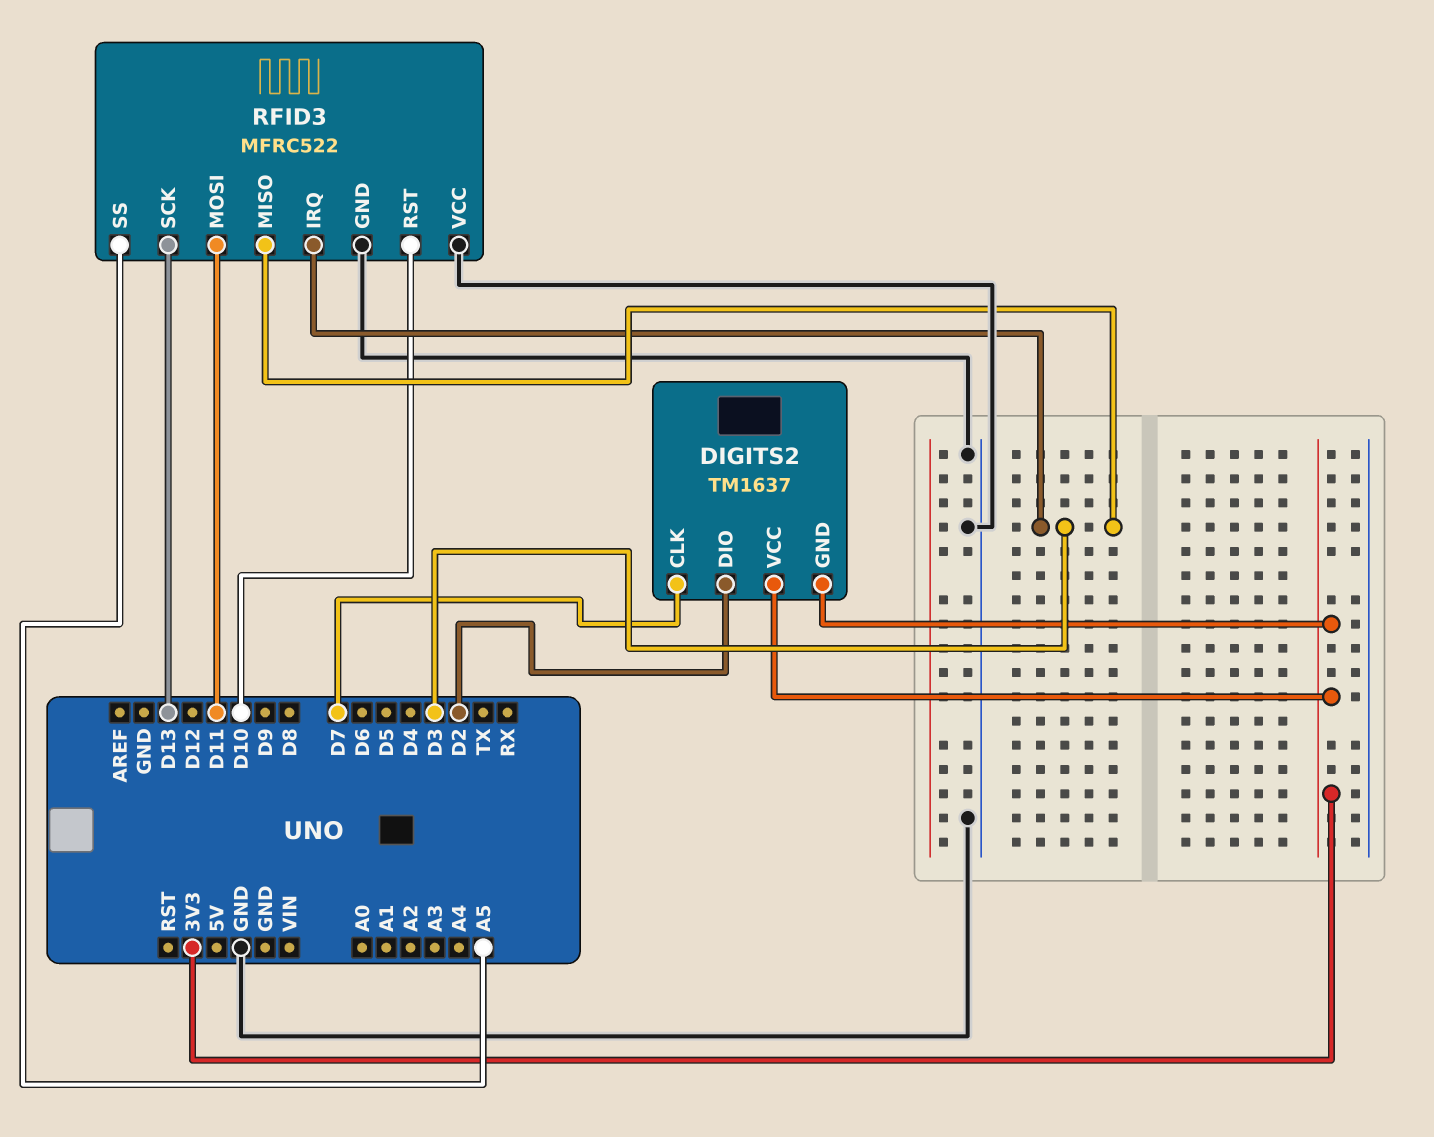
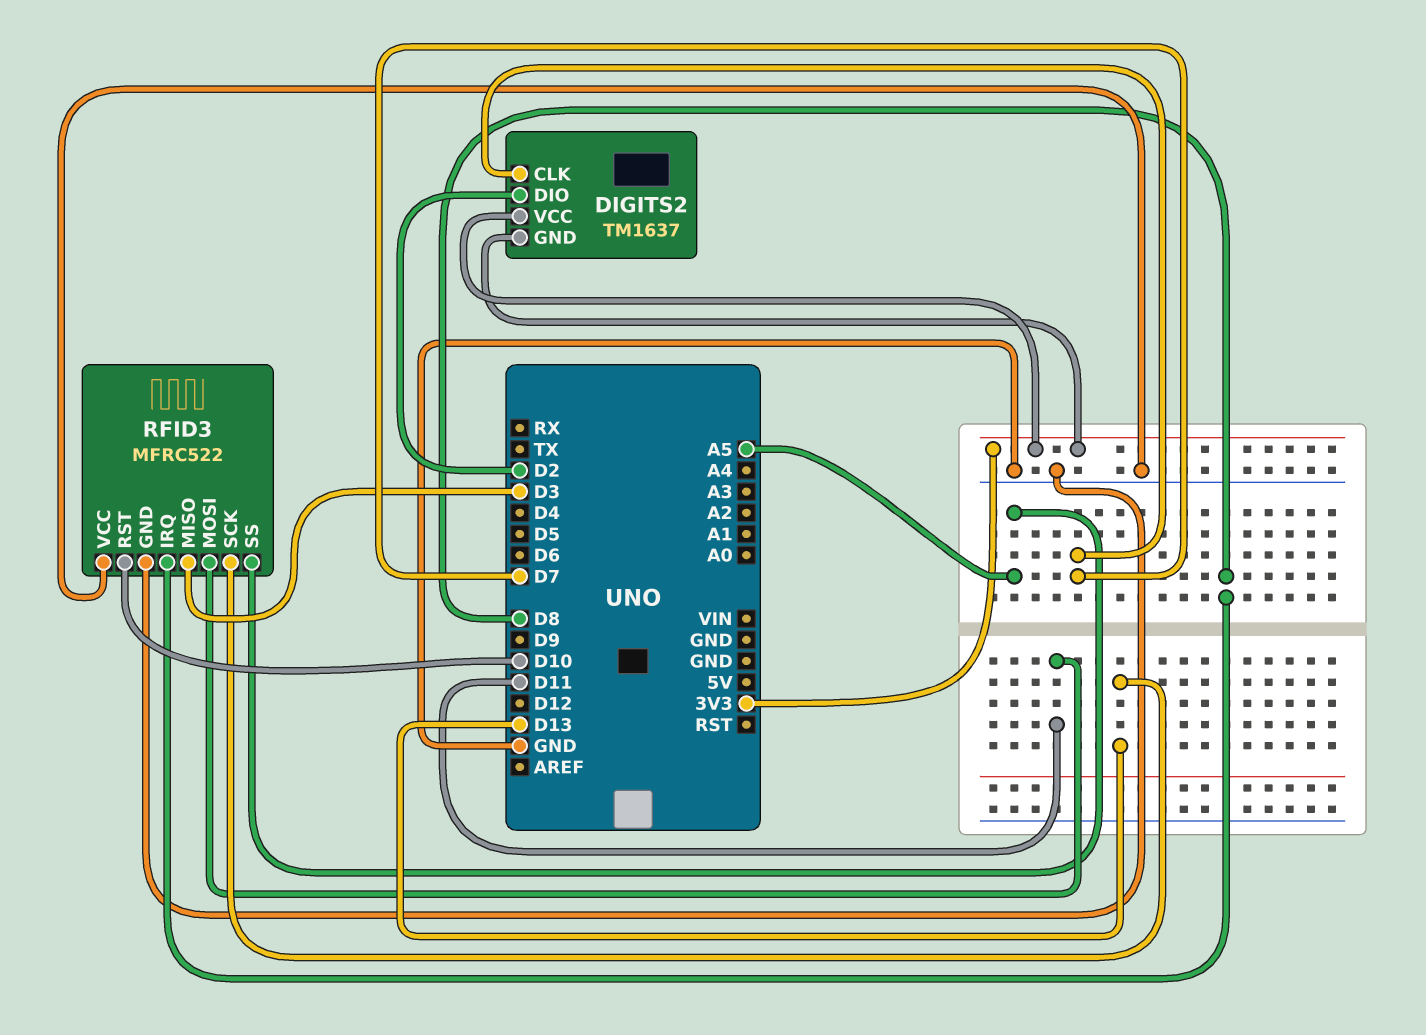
RFID3 pin IRQ: D3 -> D8

